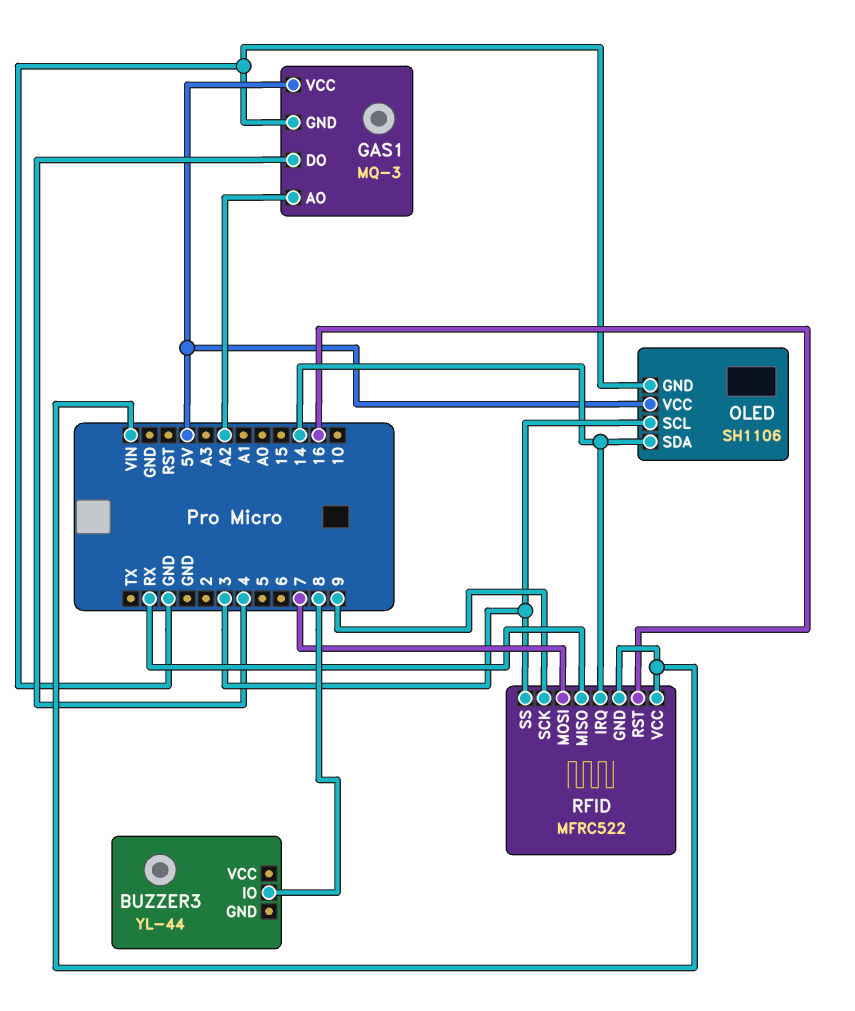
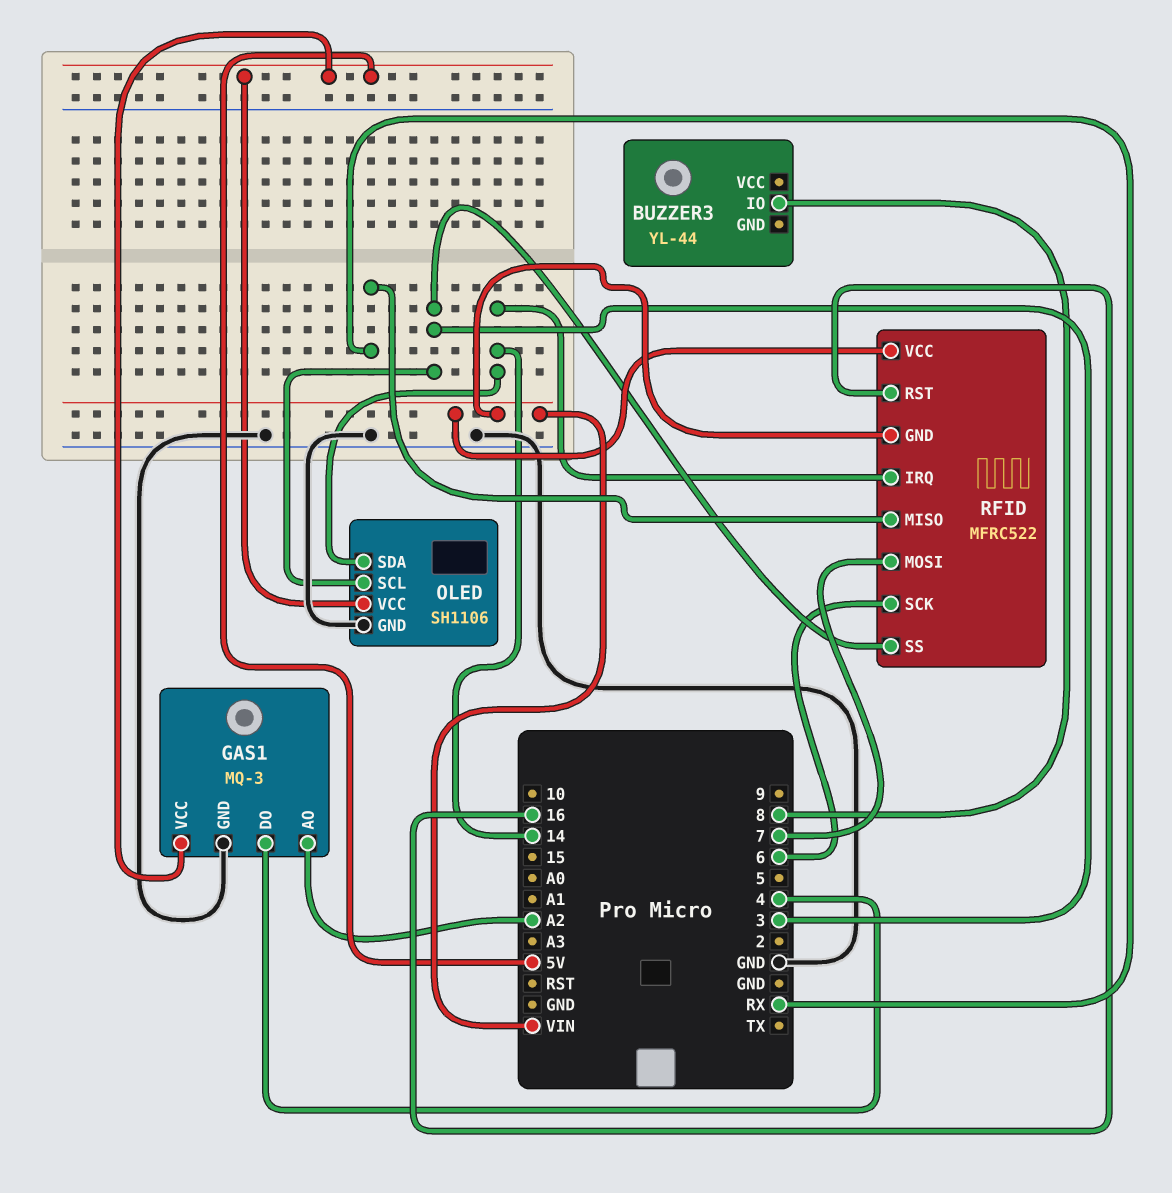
RFID pin SCK: 9 -> 6

